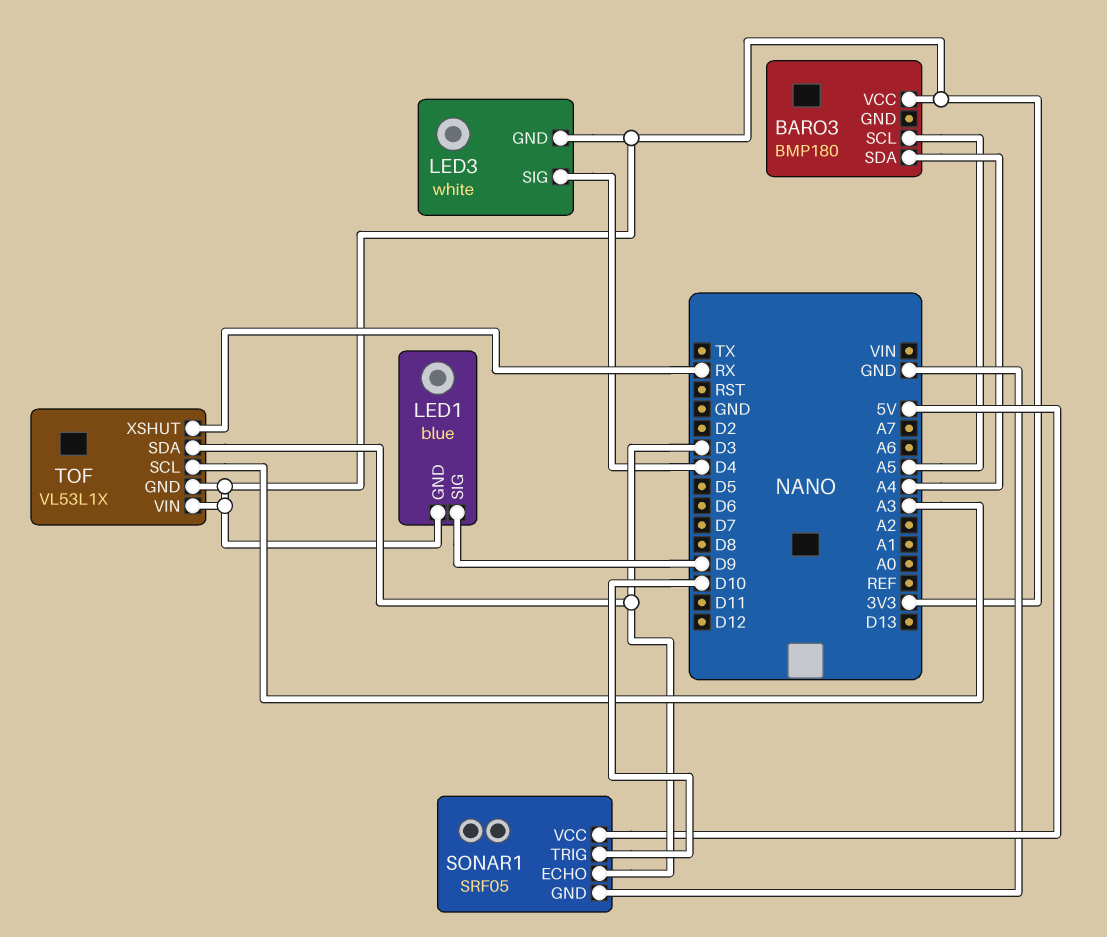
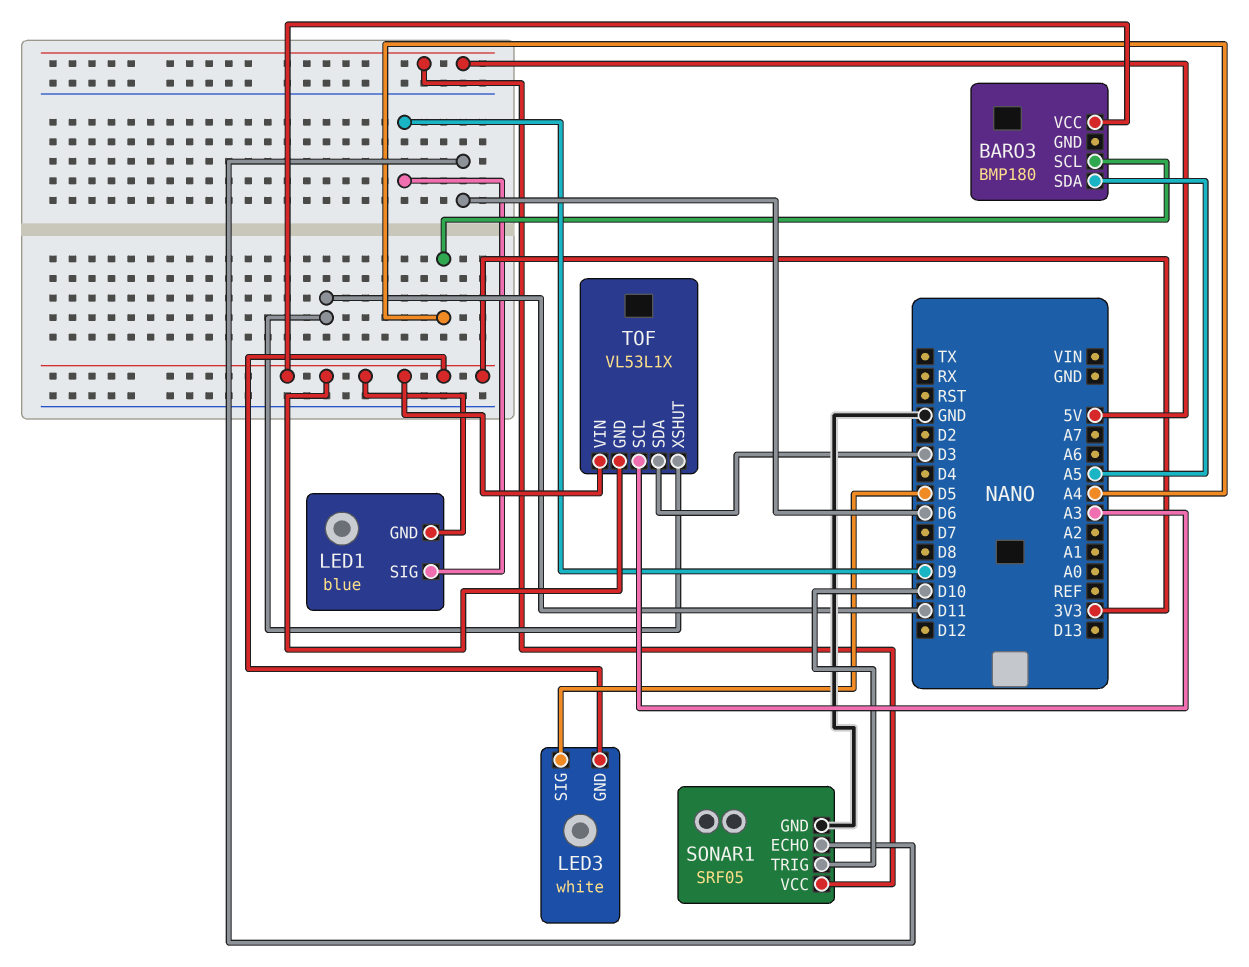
BARO3 pin SCL: A5 -> A4
BARO3 pin SDA: A4 -> A5
LED3 pin SIG: D4 -> D5
SONAR1 pin ECHO: D3 -> D6
TOF pin XSHUT: RX -> D11

